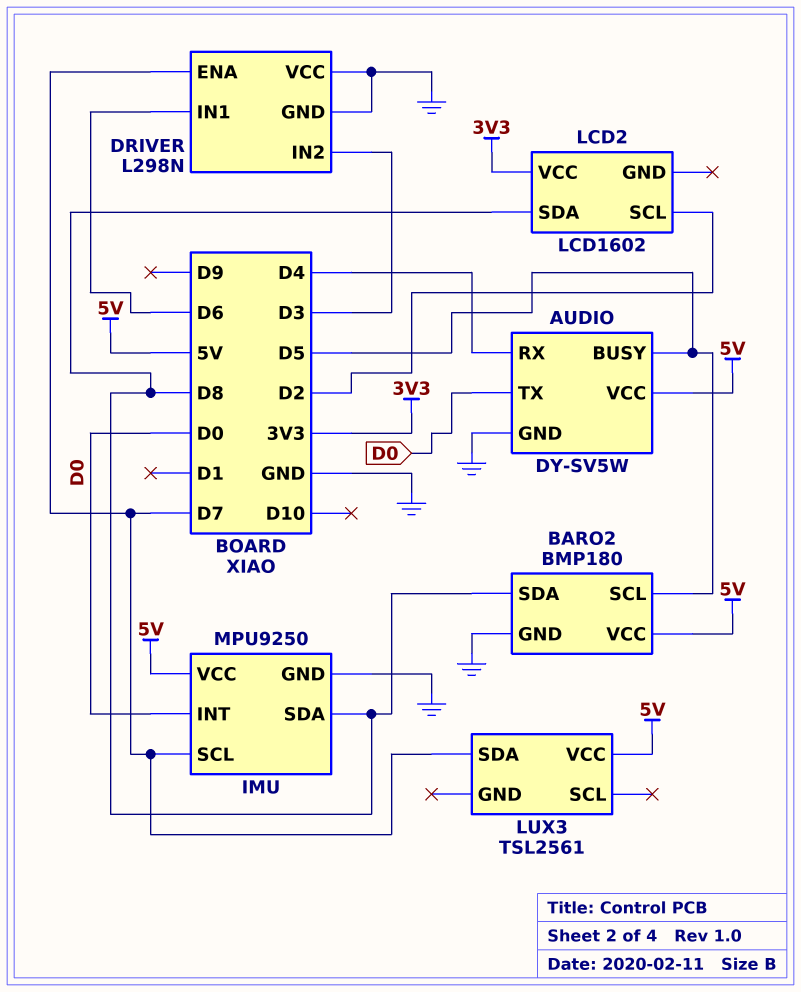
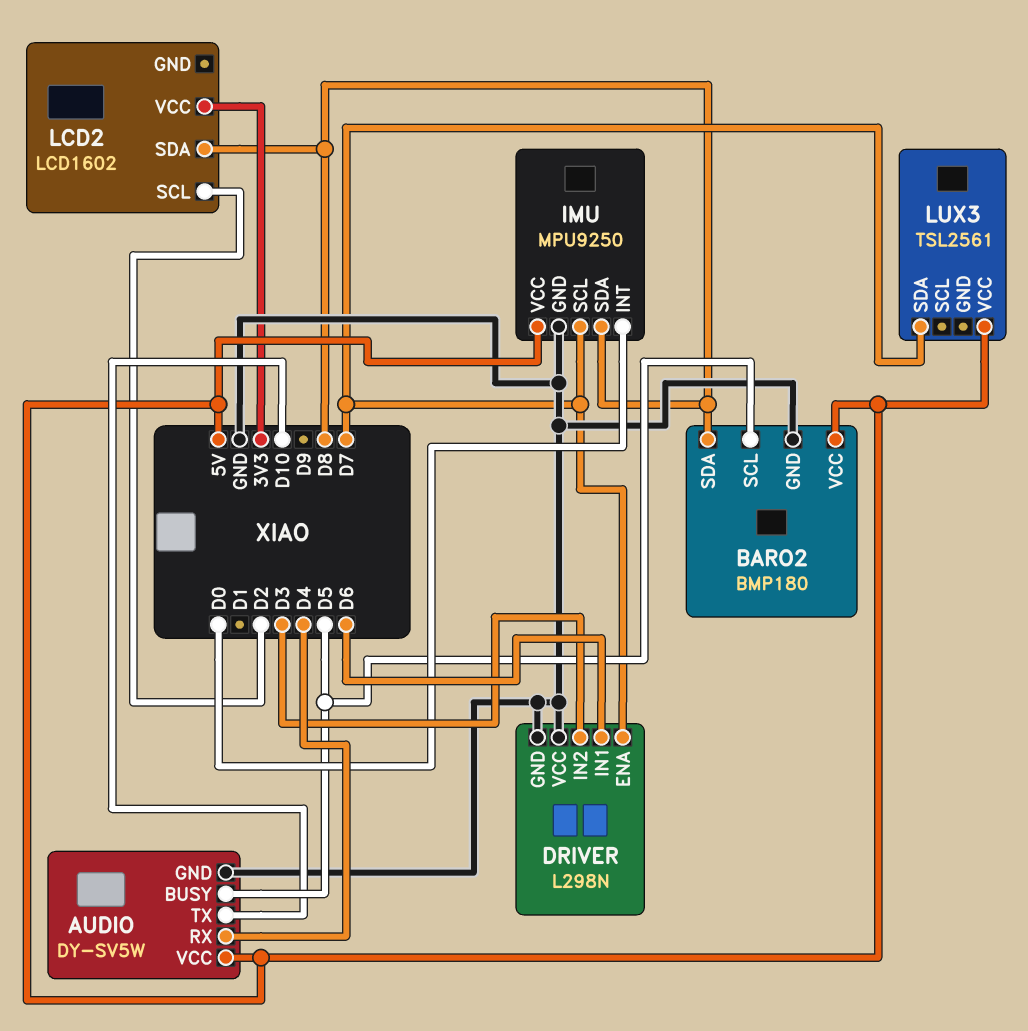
AUDIO pin TX: D0 -> D10

